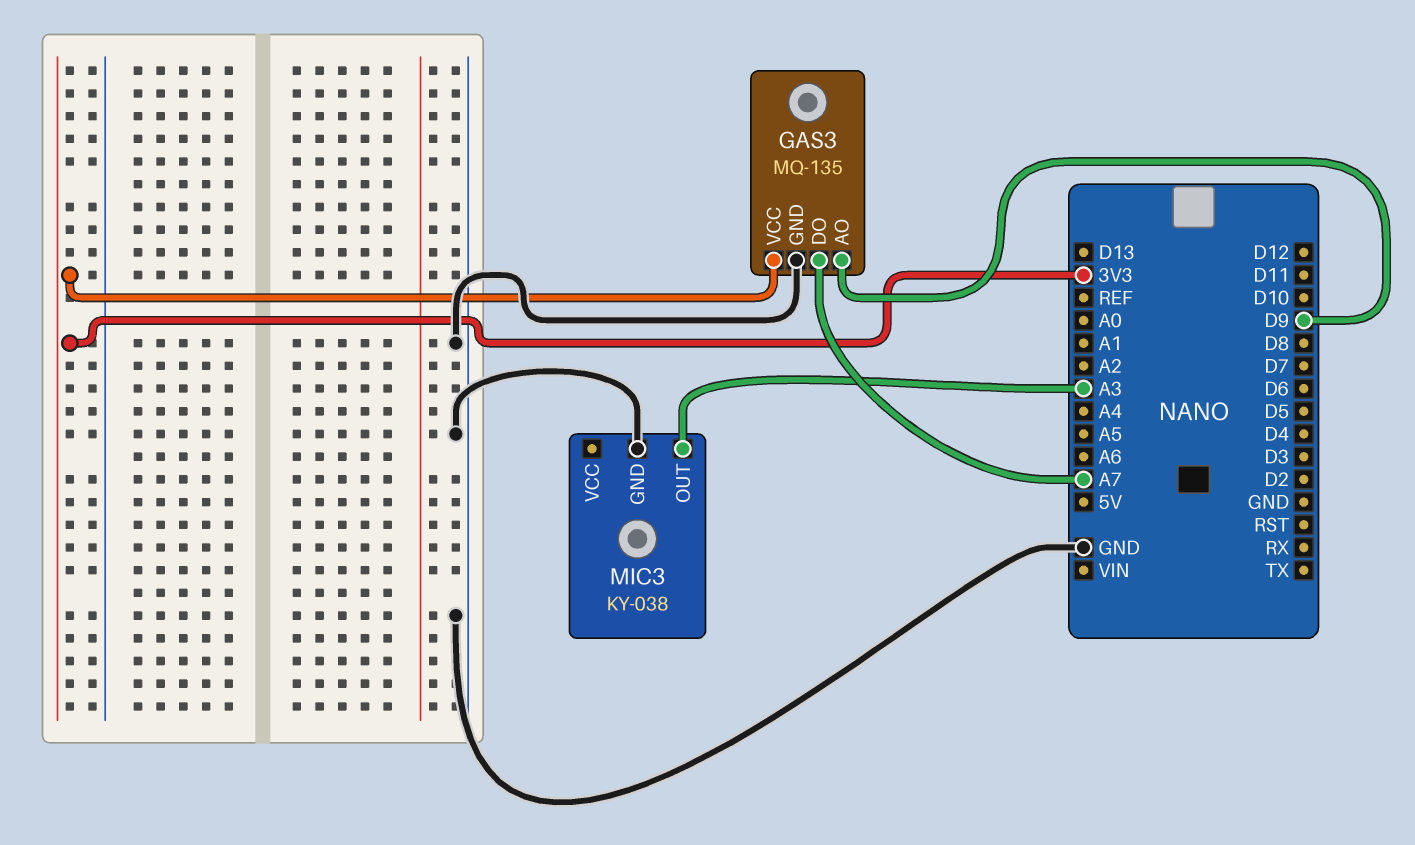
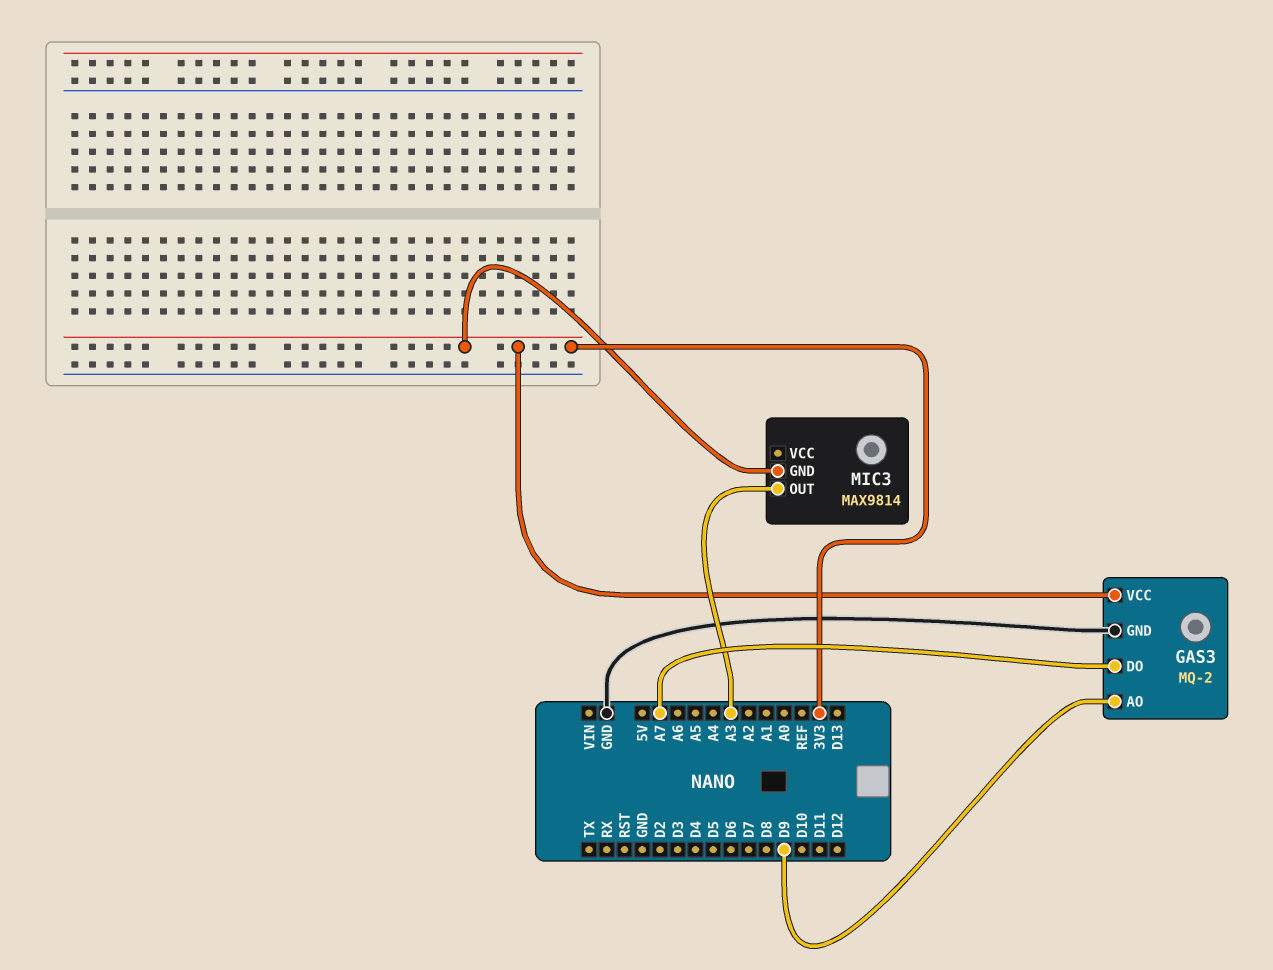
GAS3: MQ-135 -> MQ-2
MIC3: KY-038 -> MAX9814
MIC3 pin GND: GND -> 3V3

